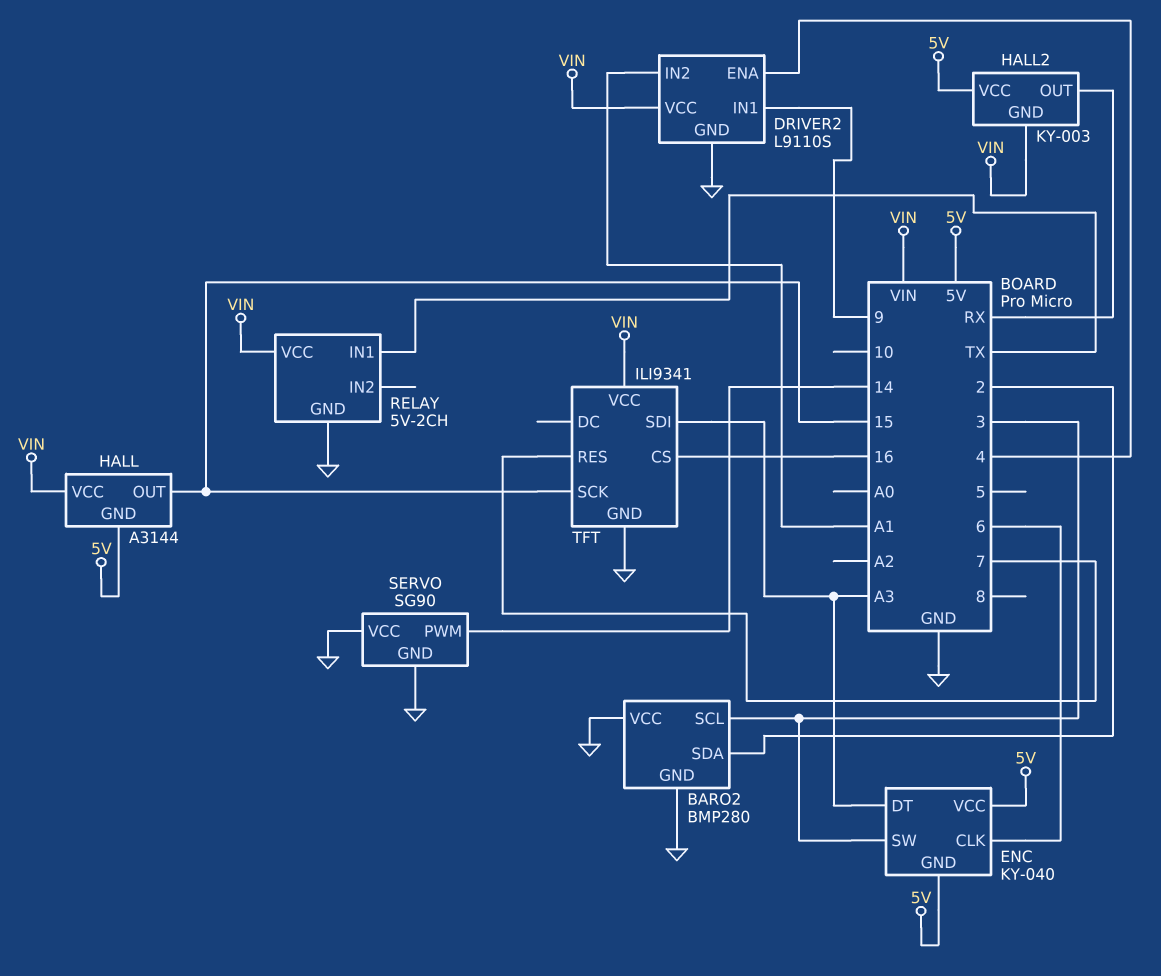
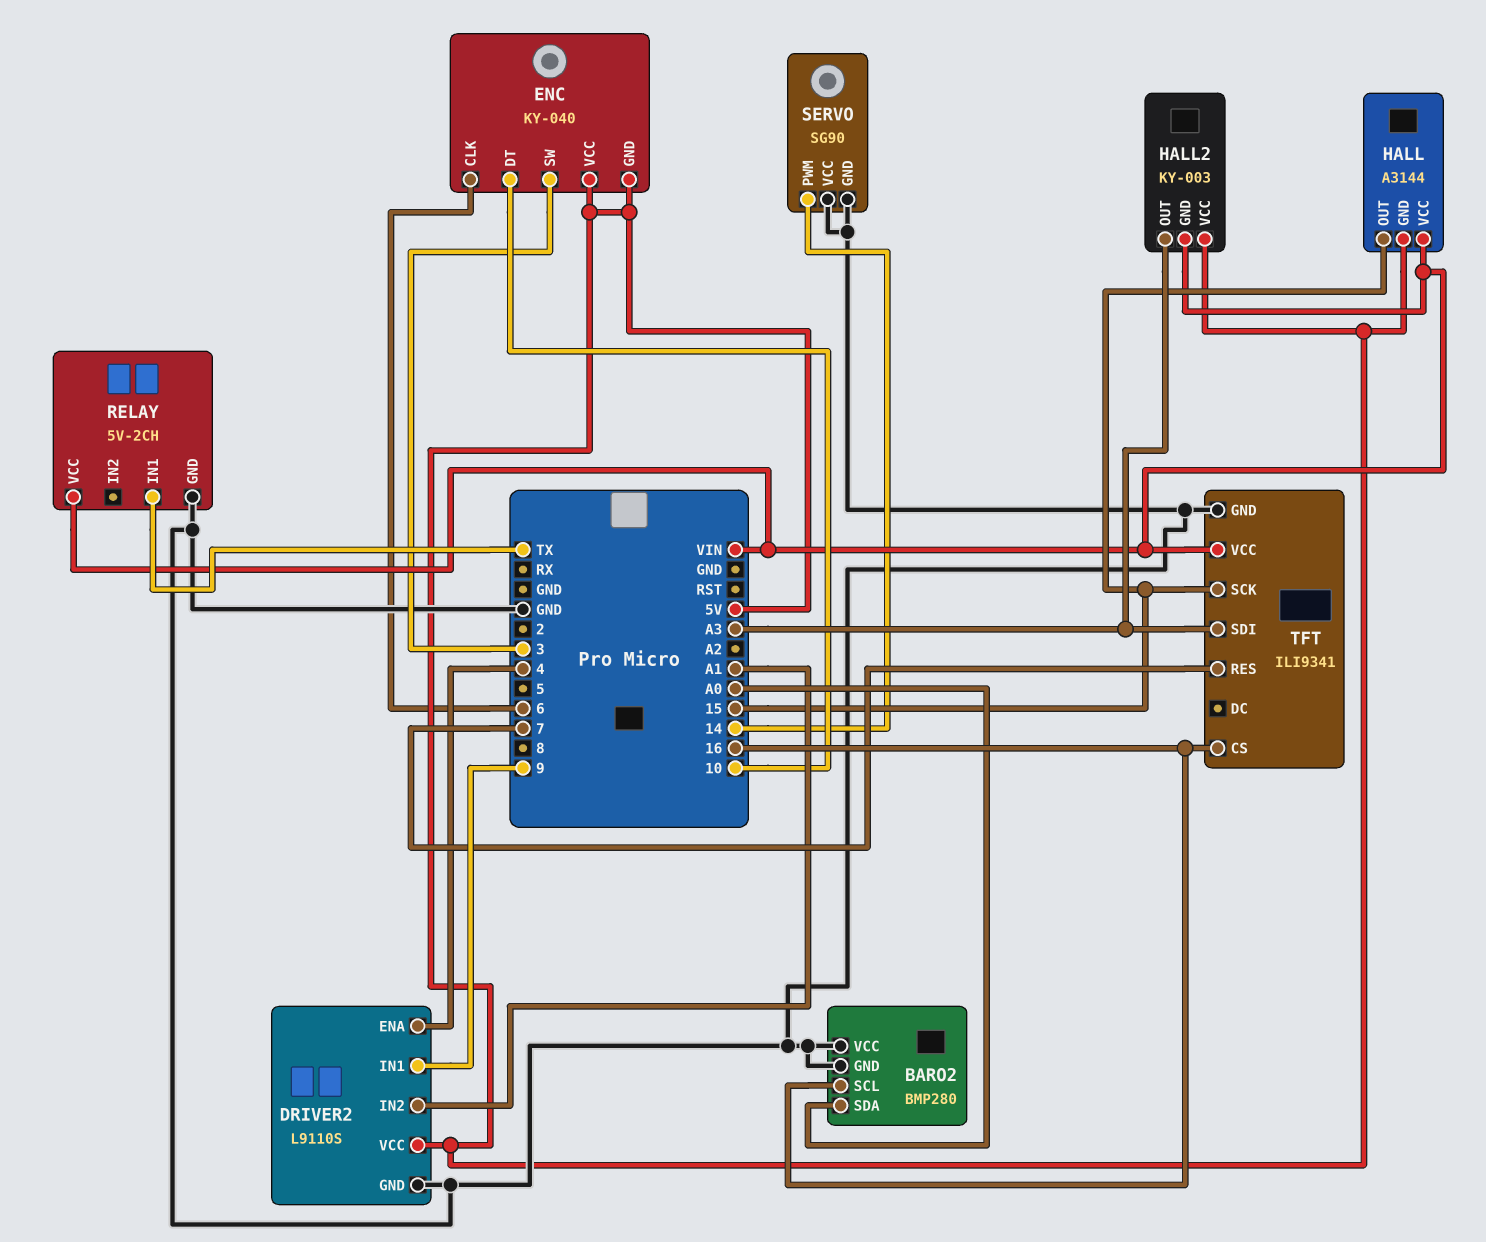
BARO2 pin SCL: 3 -> 16
BARO2 pin SDA: 2 -> A0
DRIVER2 pin VCC: VIN -> 5V
ENC pin DT: A3 -> 10
HALL2 pin OUT: RX -> A3

